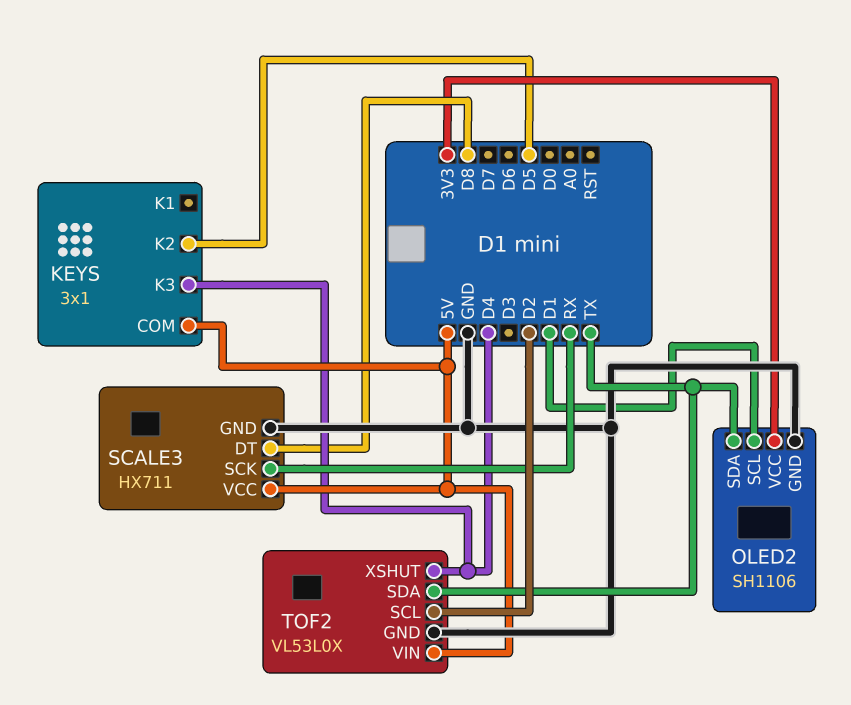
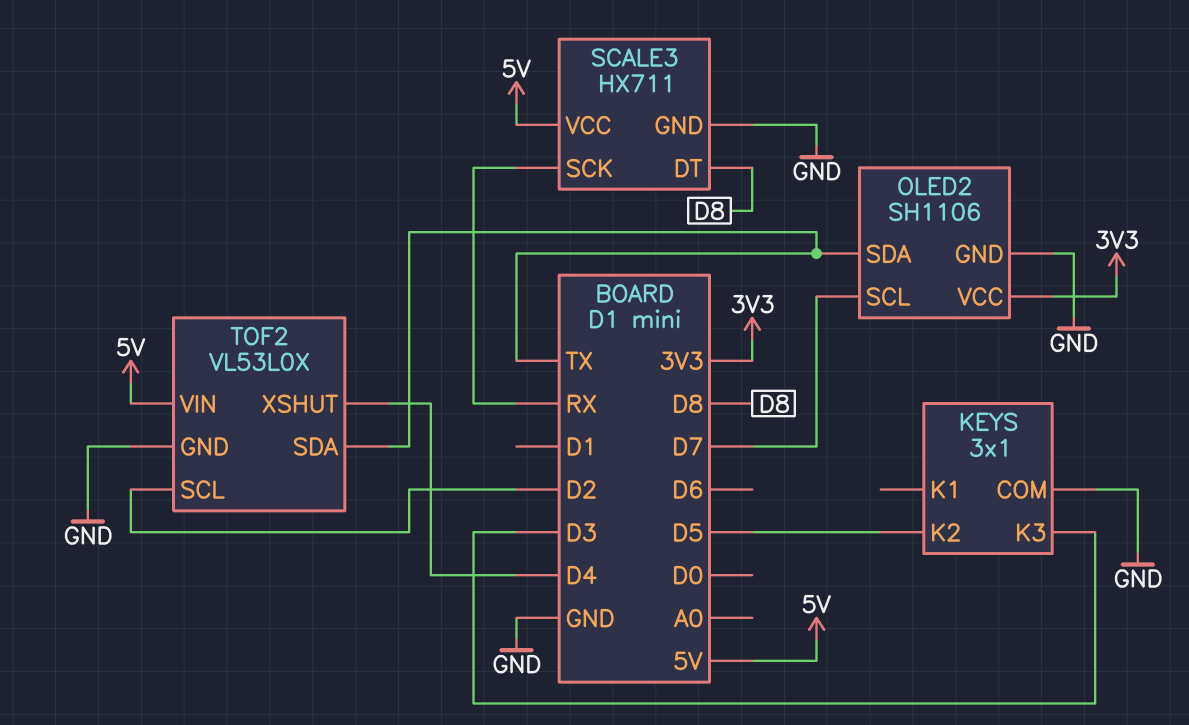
KEYS pin COM: 5V -> GND
KEYS pin K3: D4 -> D3
OLED2 pin SCL: D1 -> D7

